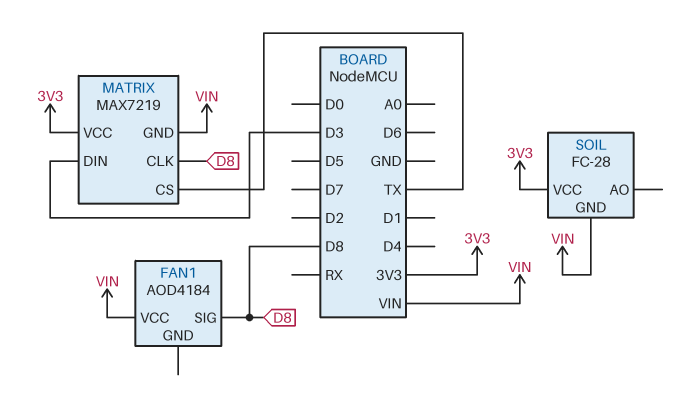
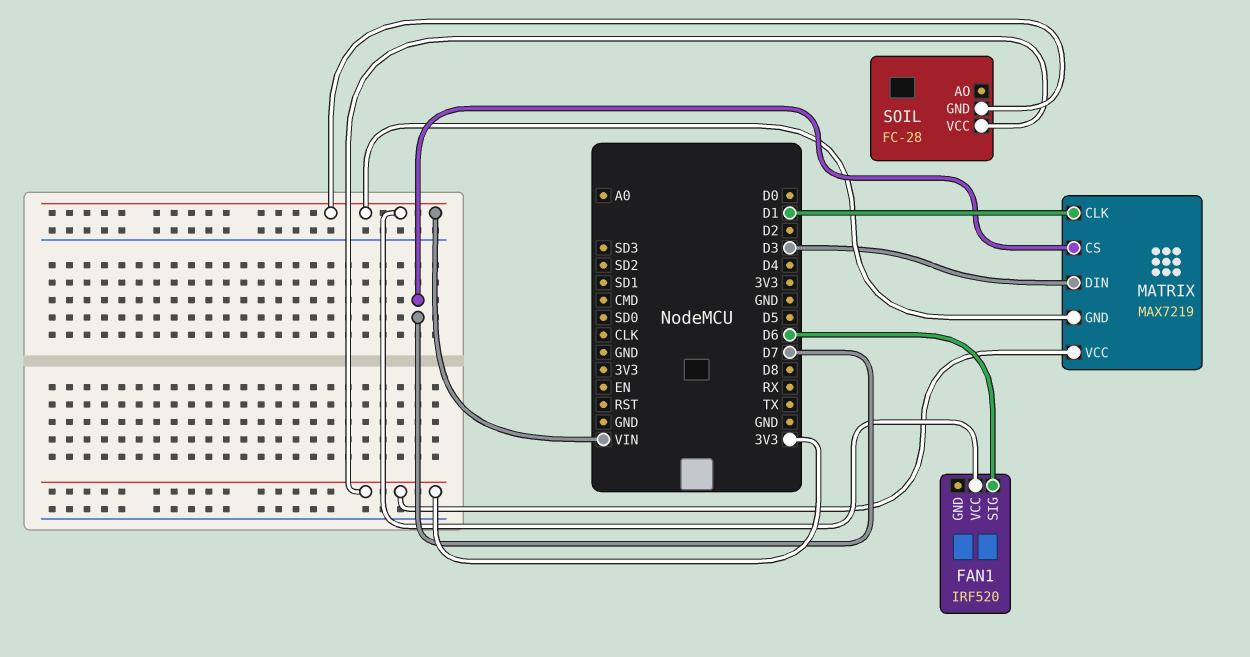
FAN1: AOD4184 -> IRF520
FAN1 pin SIG: D8 -> D6
MATRIX pin CLK: D8 -> D1
MATRIX pin CS: TX -> D7

